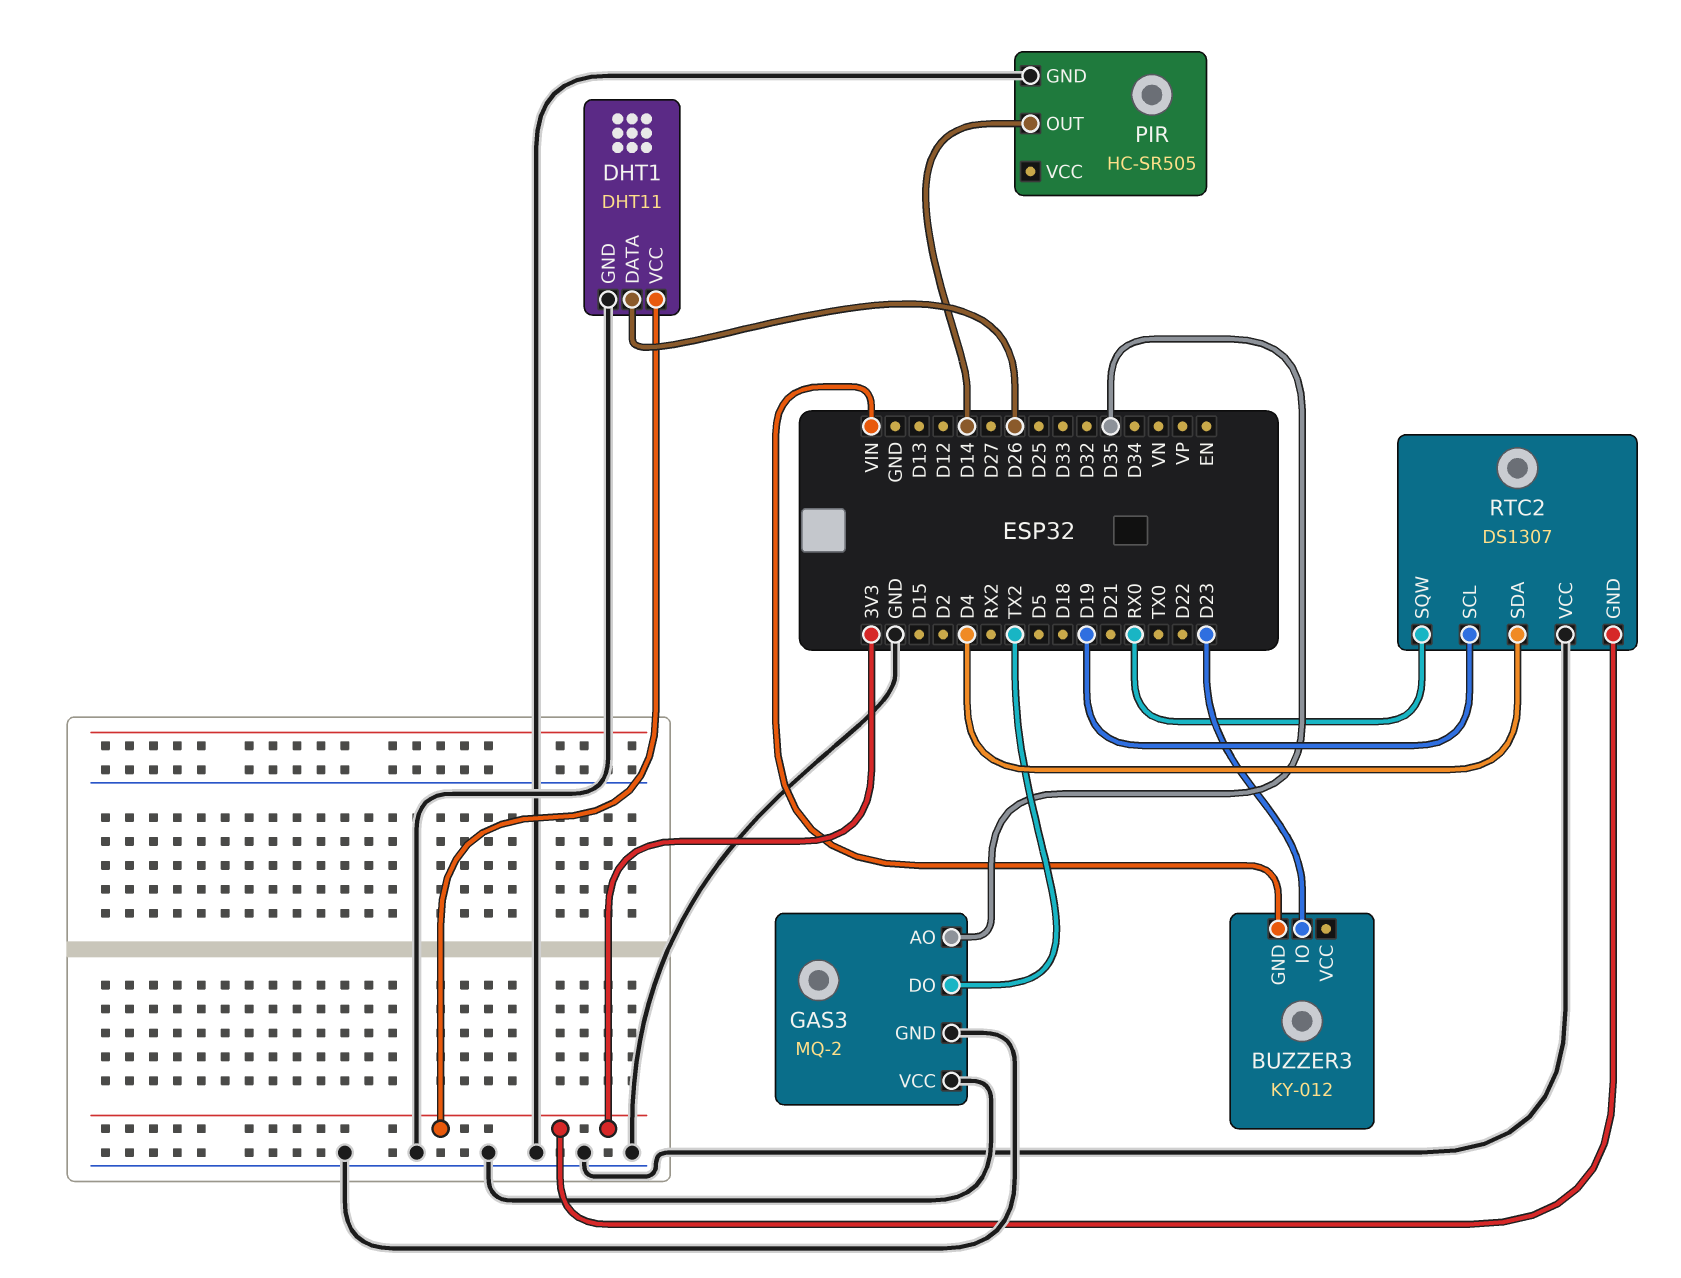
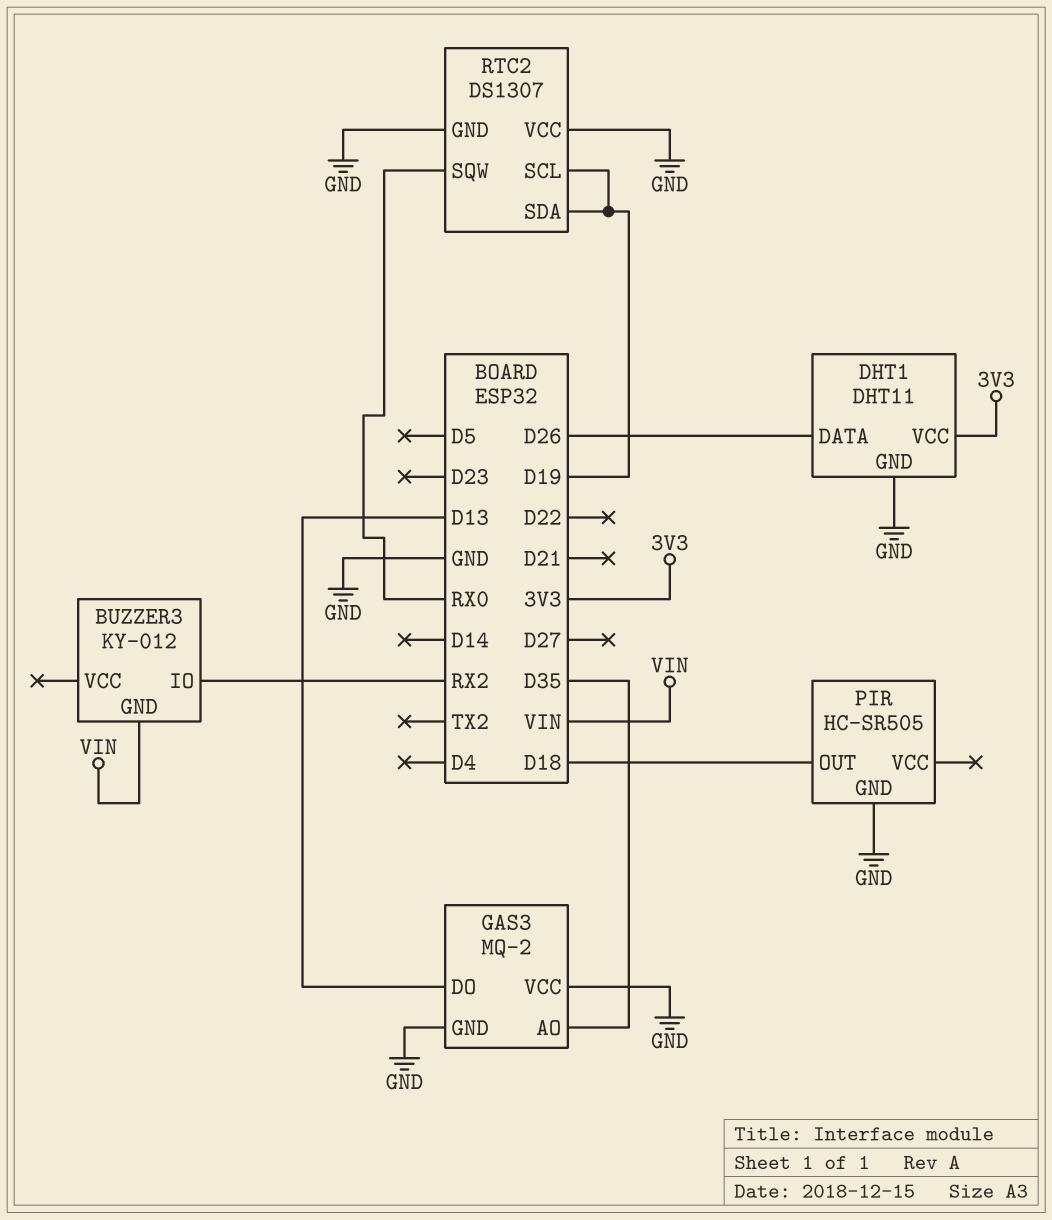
BUZZER3 pin IO: D23 -> RX2
GAS3 pin DO: TX2 -> D13
PIR pin OUT: D14 -> D18
RTC2 pin GND: 3V3 -> GND
RTC2 pin SDA: D4 -> D19

